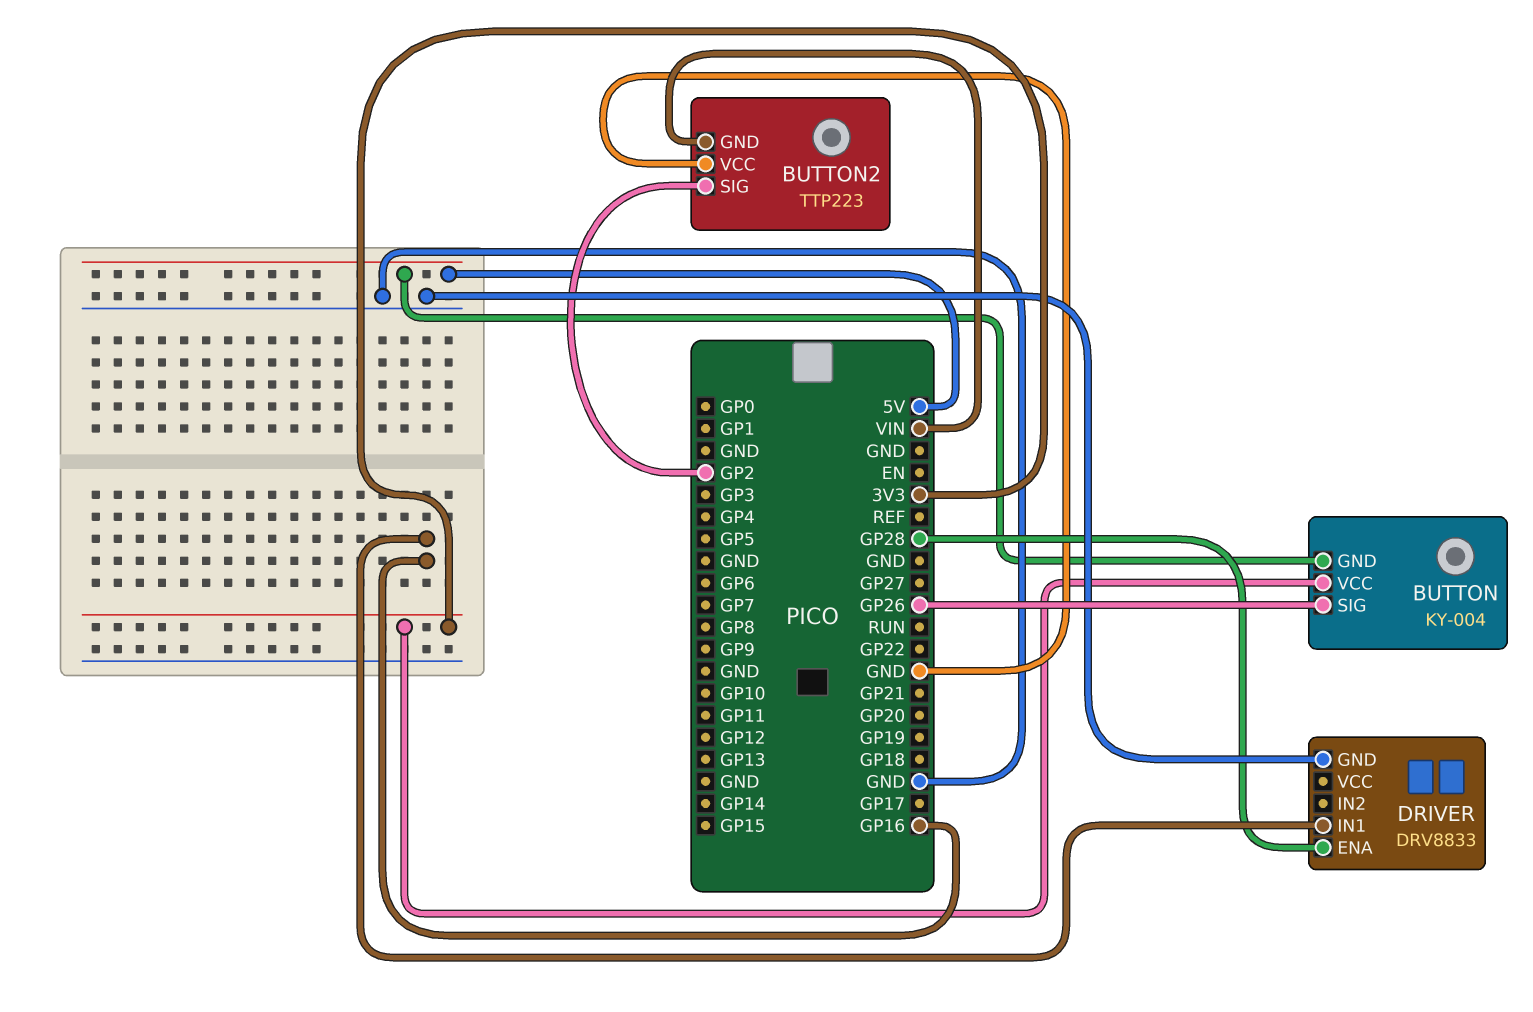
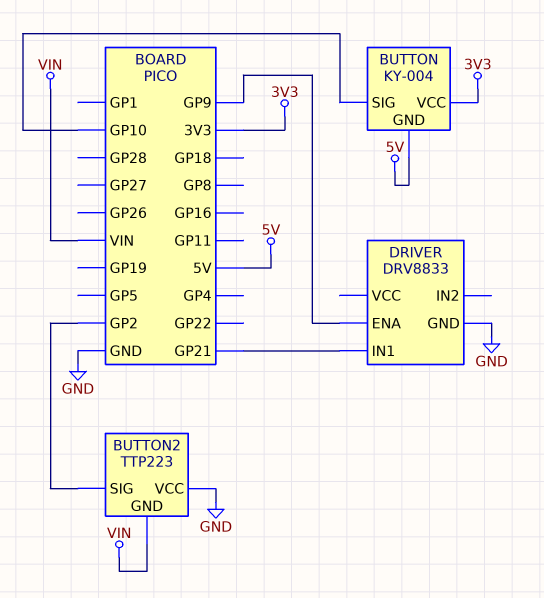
BUTTON pin SIG: GP26 -> GP10
DRIVER pin ENA: GP28 -> GP9
DRIVER pin IN1: GP16 -> GP21

